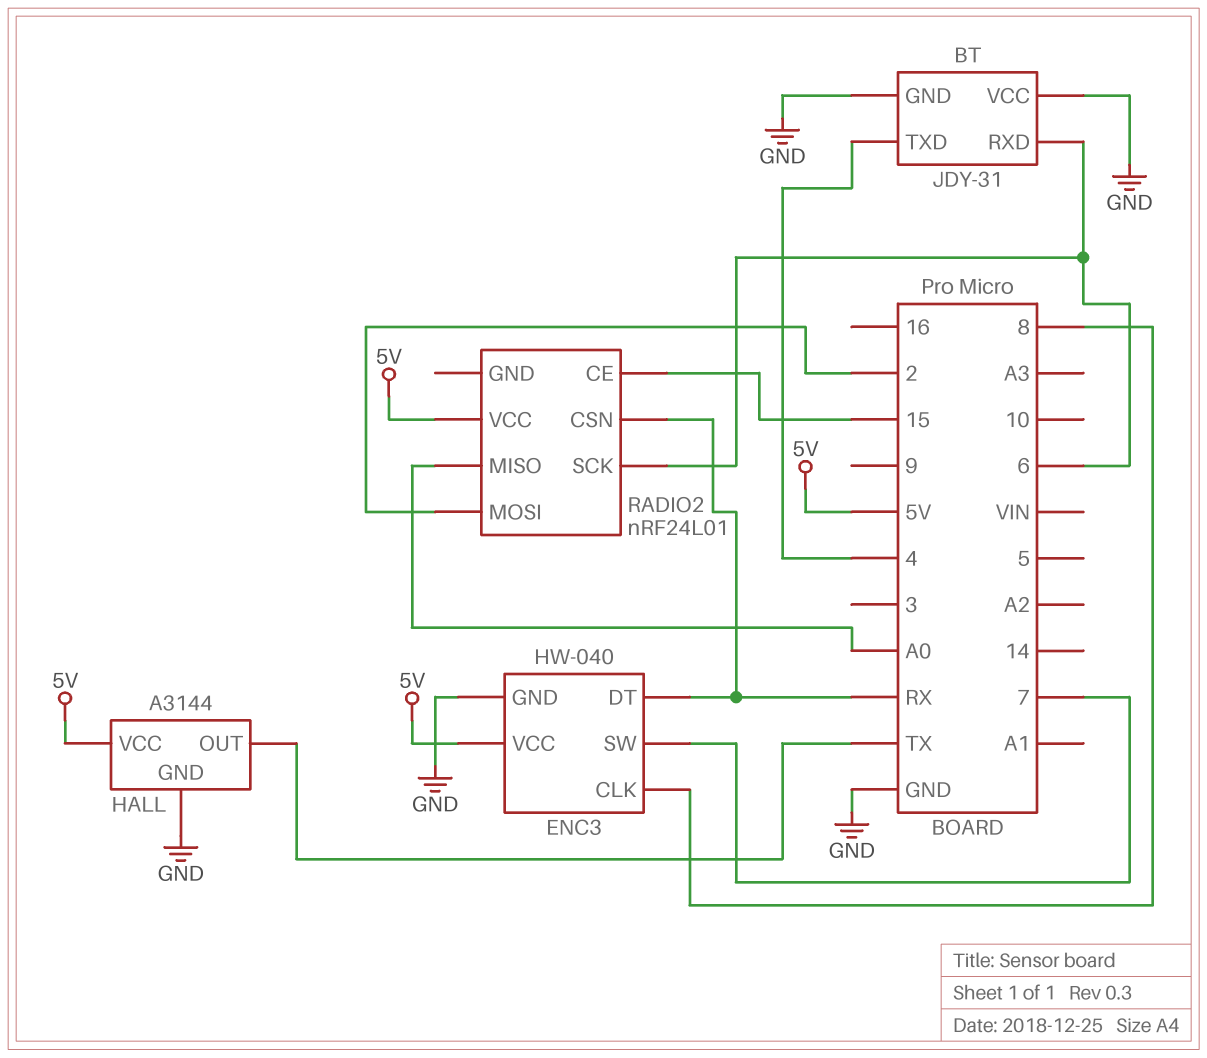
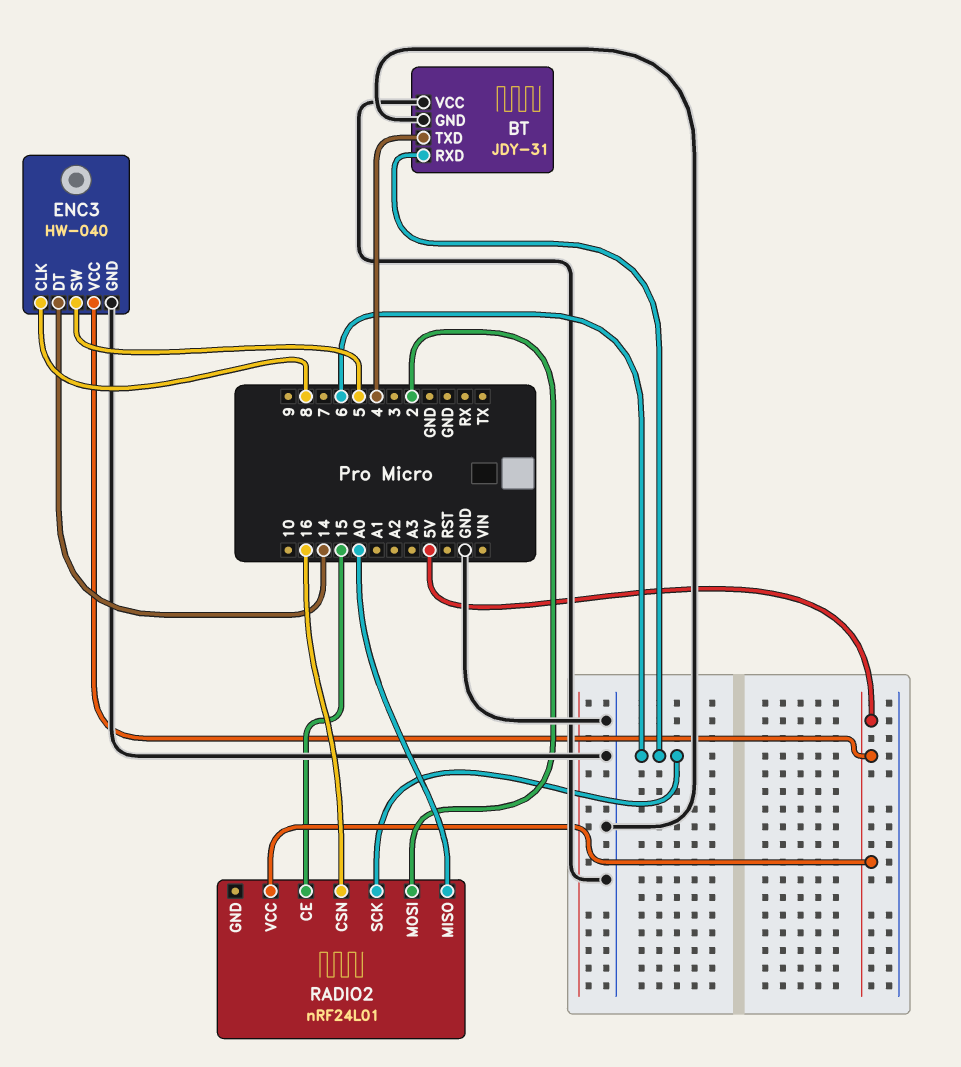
ENC3 pin DT: RX -> 14
ENC3 pin SW: 7 -> 5
HALL: A3144 -> none
HALL pin GND: GND -> none
HALL pin OUT: TX -> none
HALL pin VCC: 5V -> none
RADIO2 pin CSN: RX -> 16

